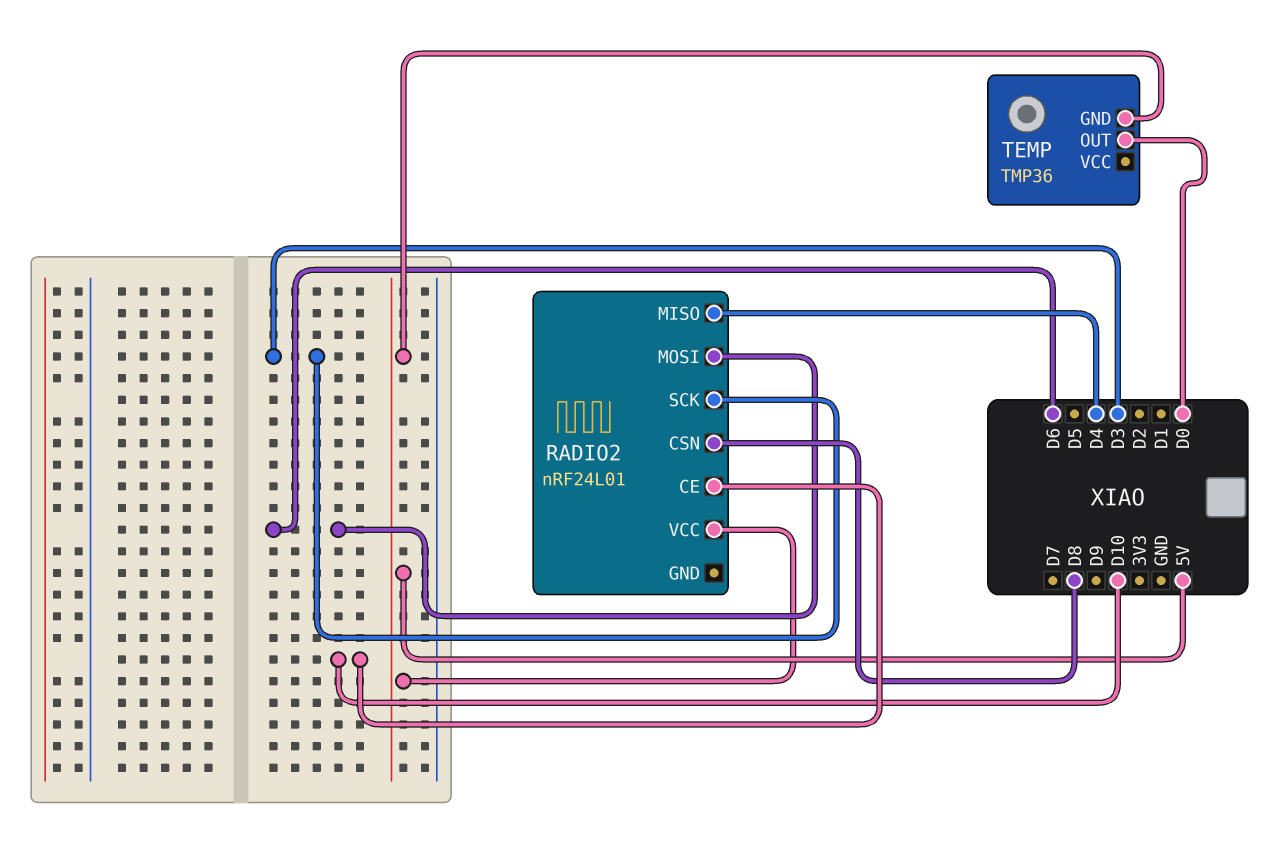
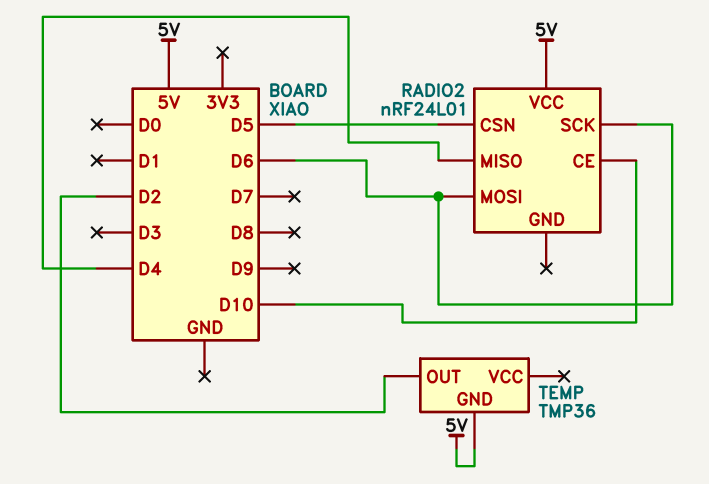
RADIO2 pin CSN: D8 -> D5
RADIO2 pin SCK: D3 -> D6
TEMP pin OUT: D0 -> D2

